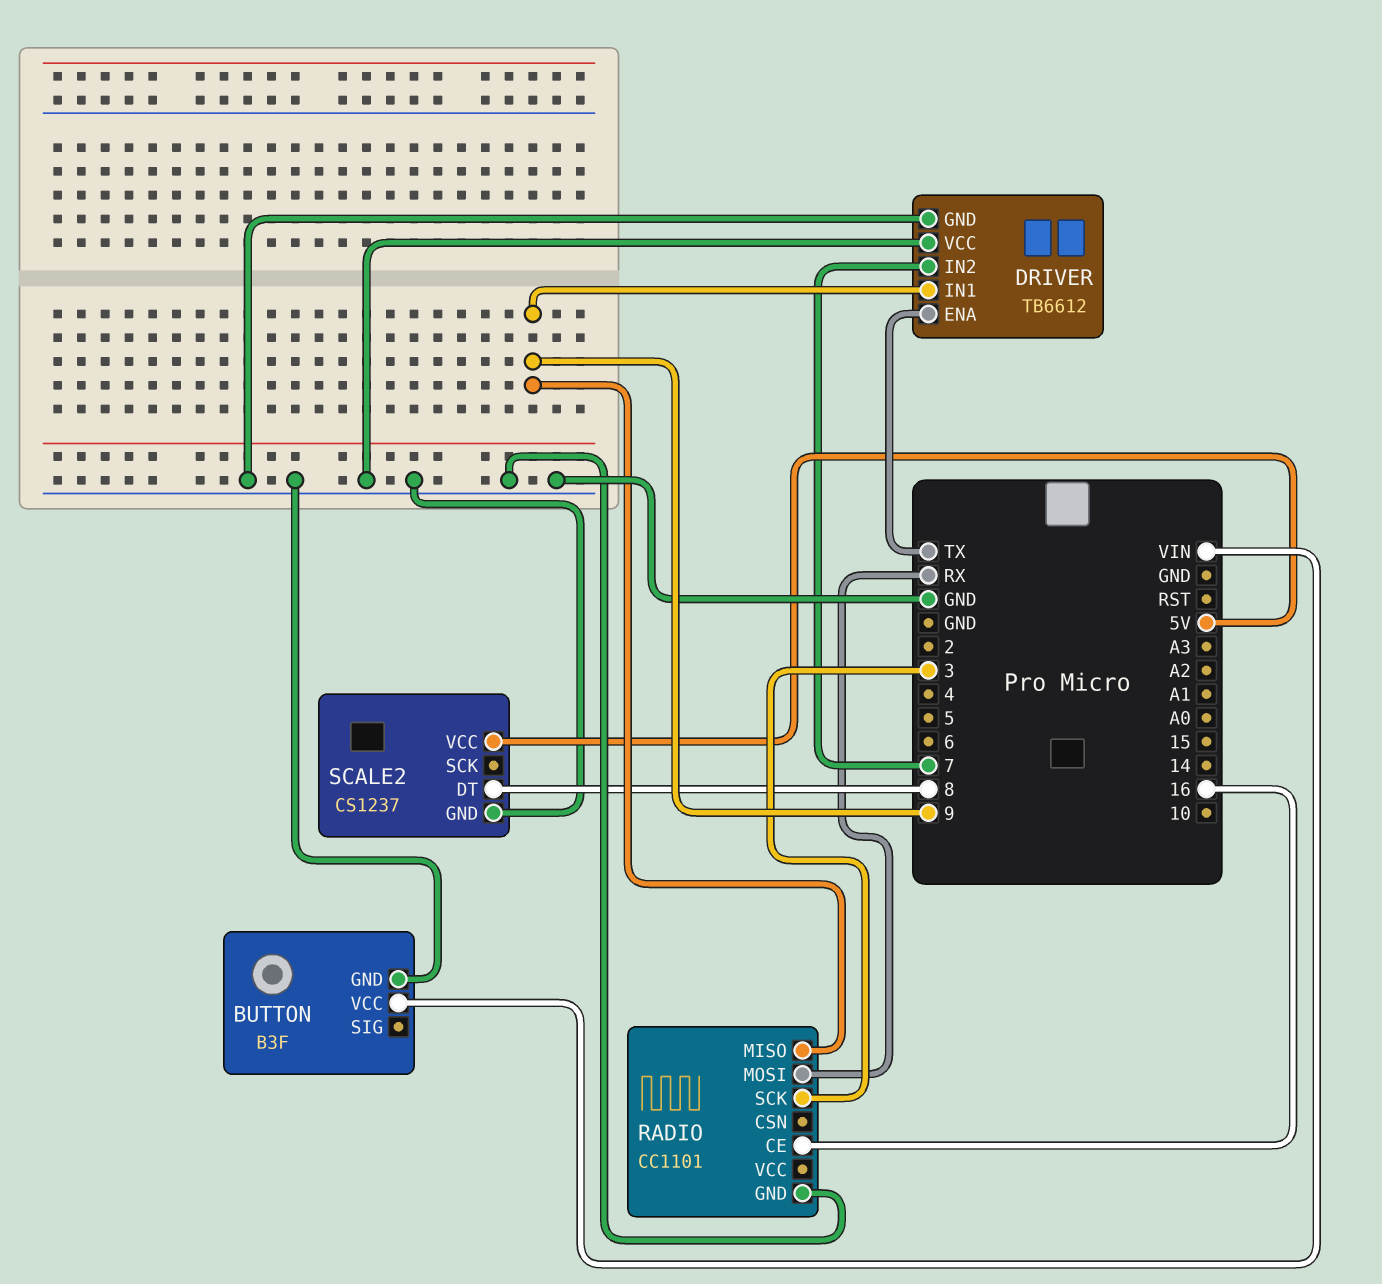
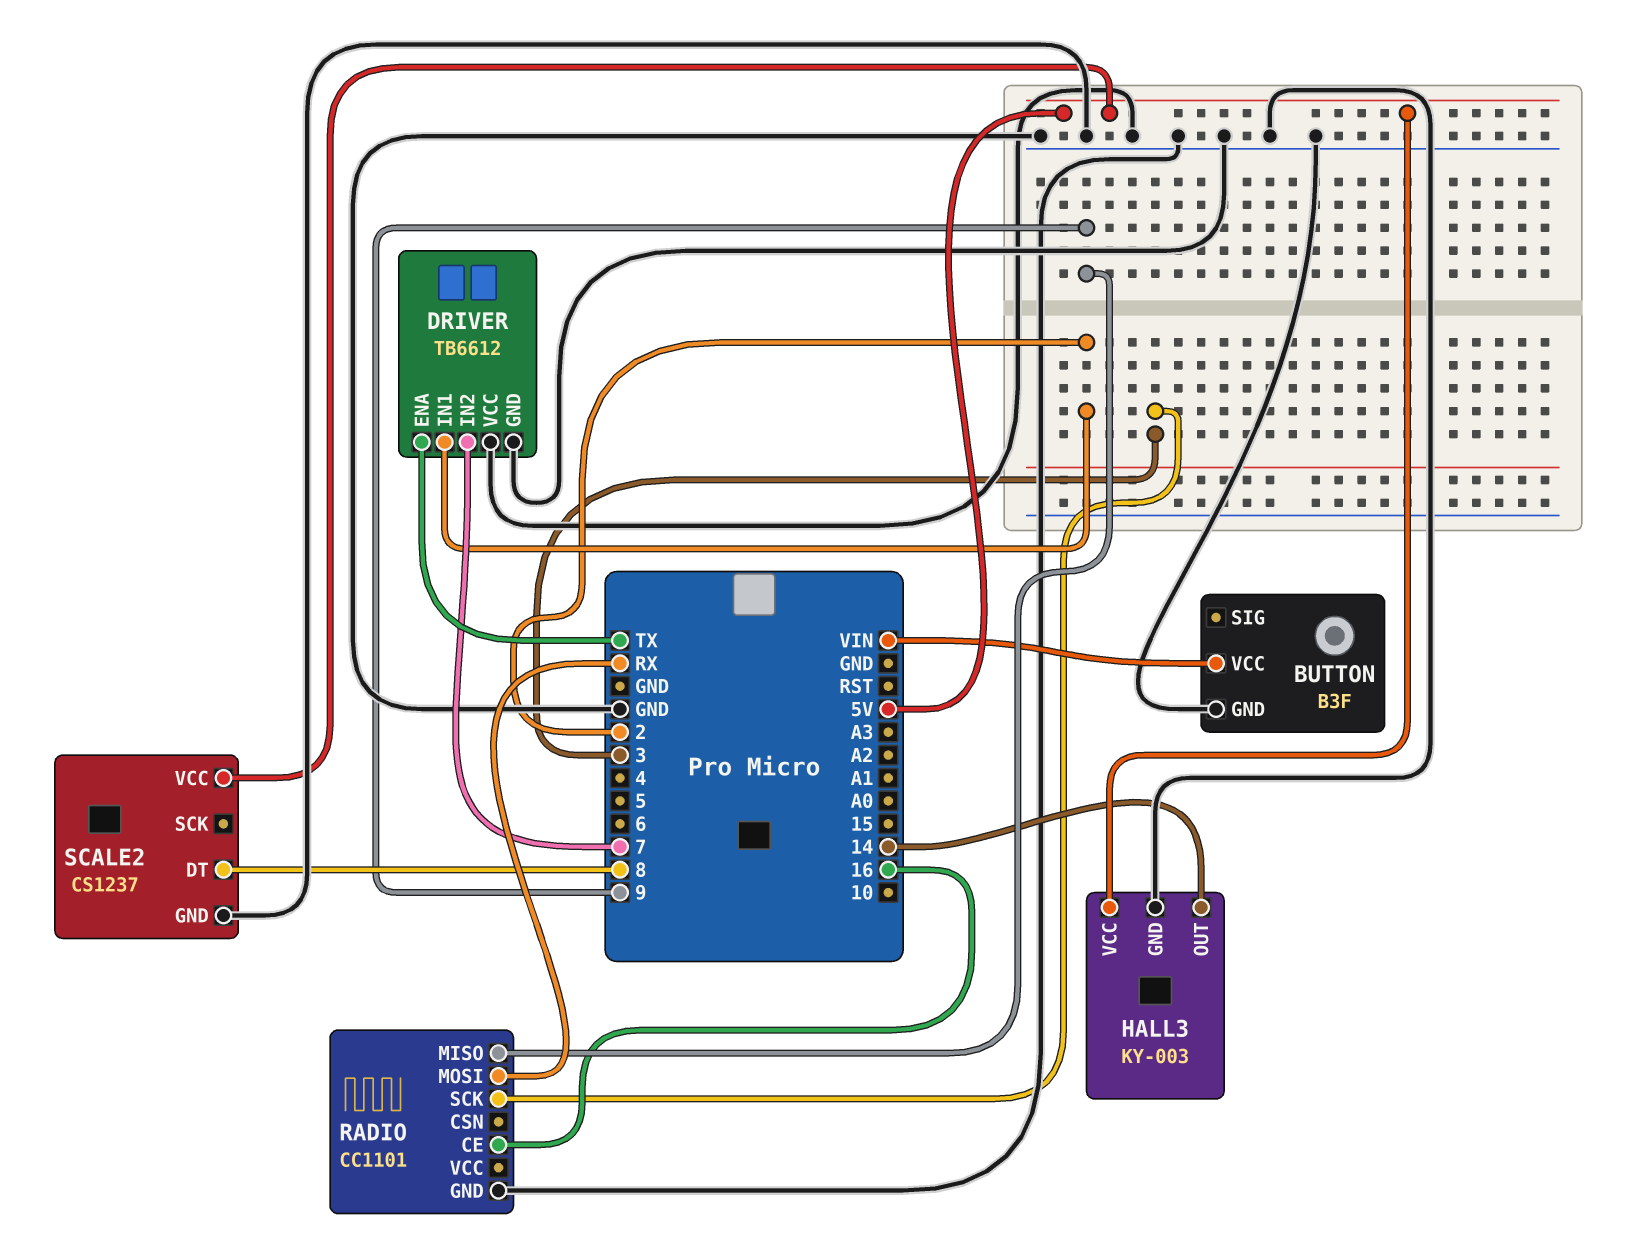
DRIVER pin IN1: 9 -> 2
HALL3: none -> KY-003
HALL3 pin GND: none -> GND
HALL3 pin OUT: none -> 14
HALL3 pin VCC: none -> 5V

